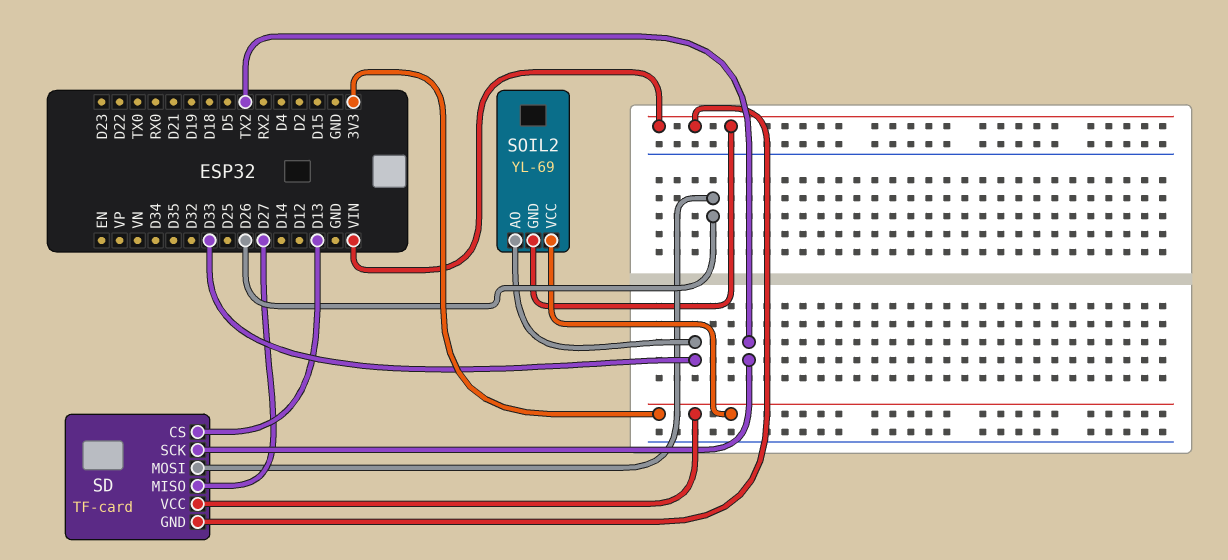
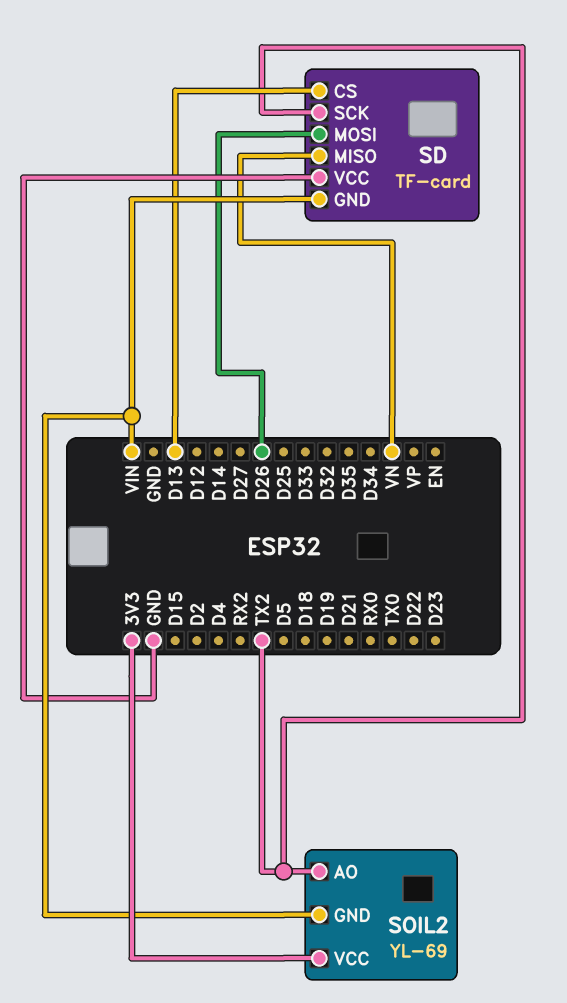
SD pin MISO: D27 -> VN
SD pin VCC: 3V3 -> GND
SOIL2 pin AO: D33 -> TX2

